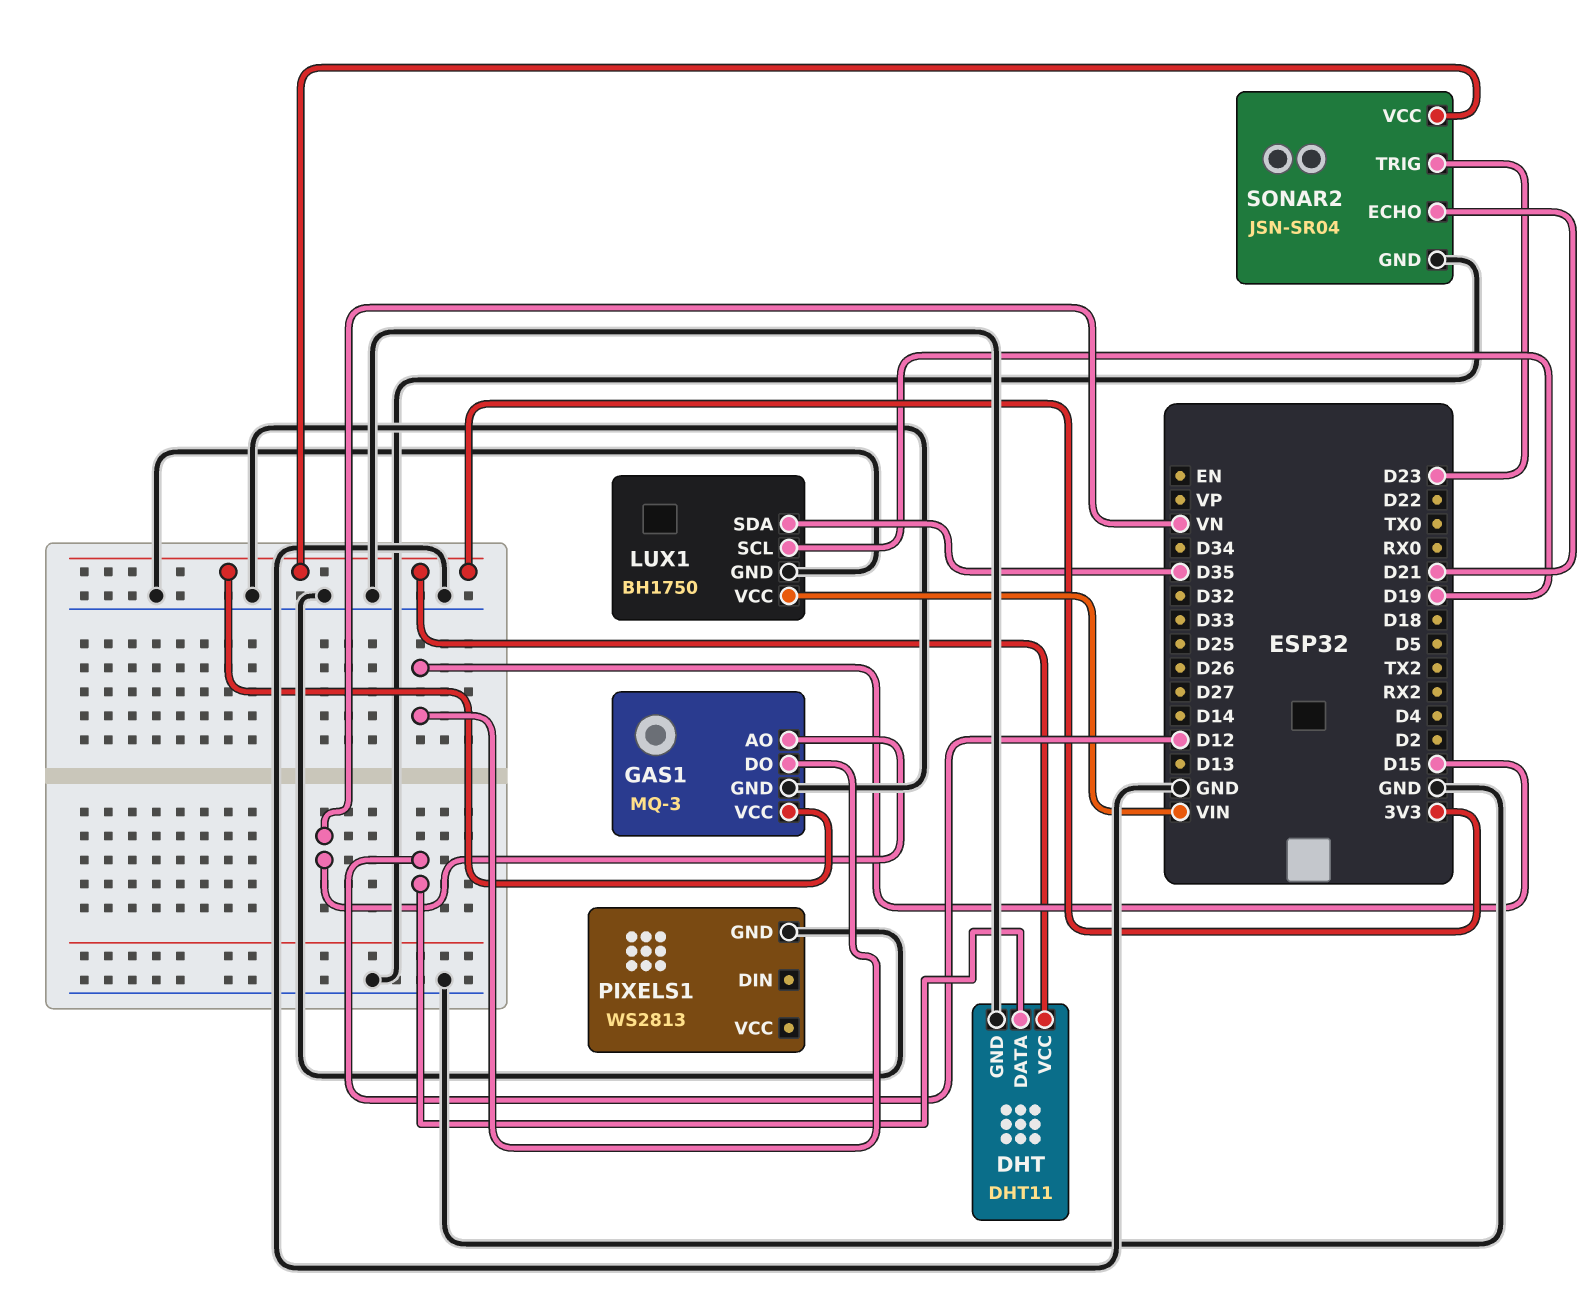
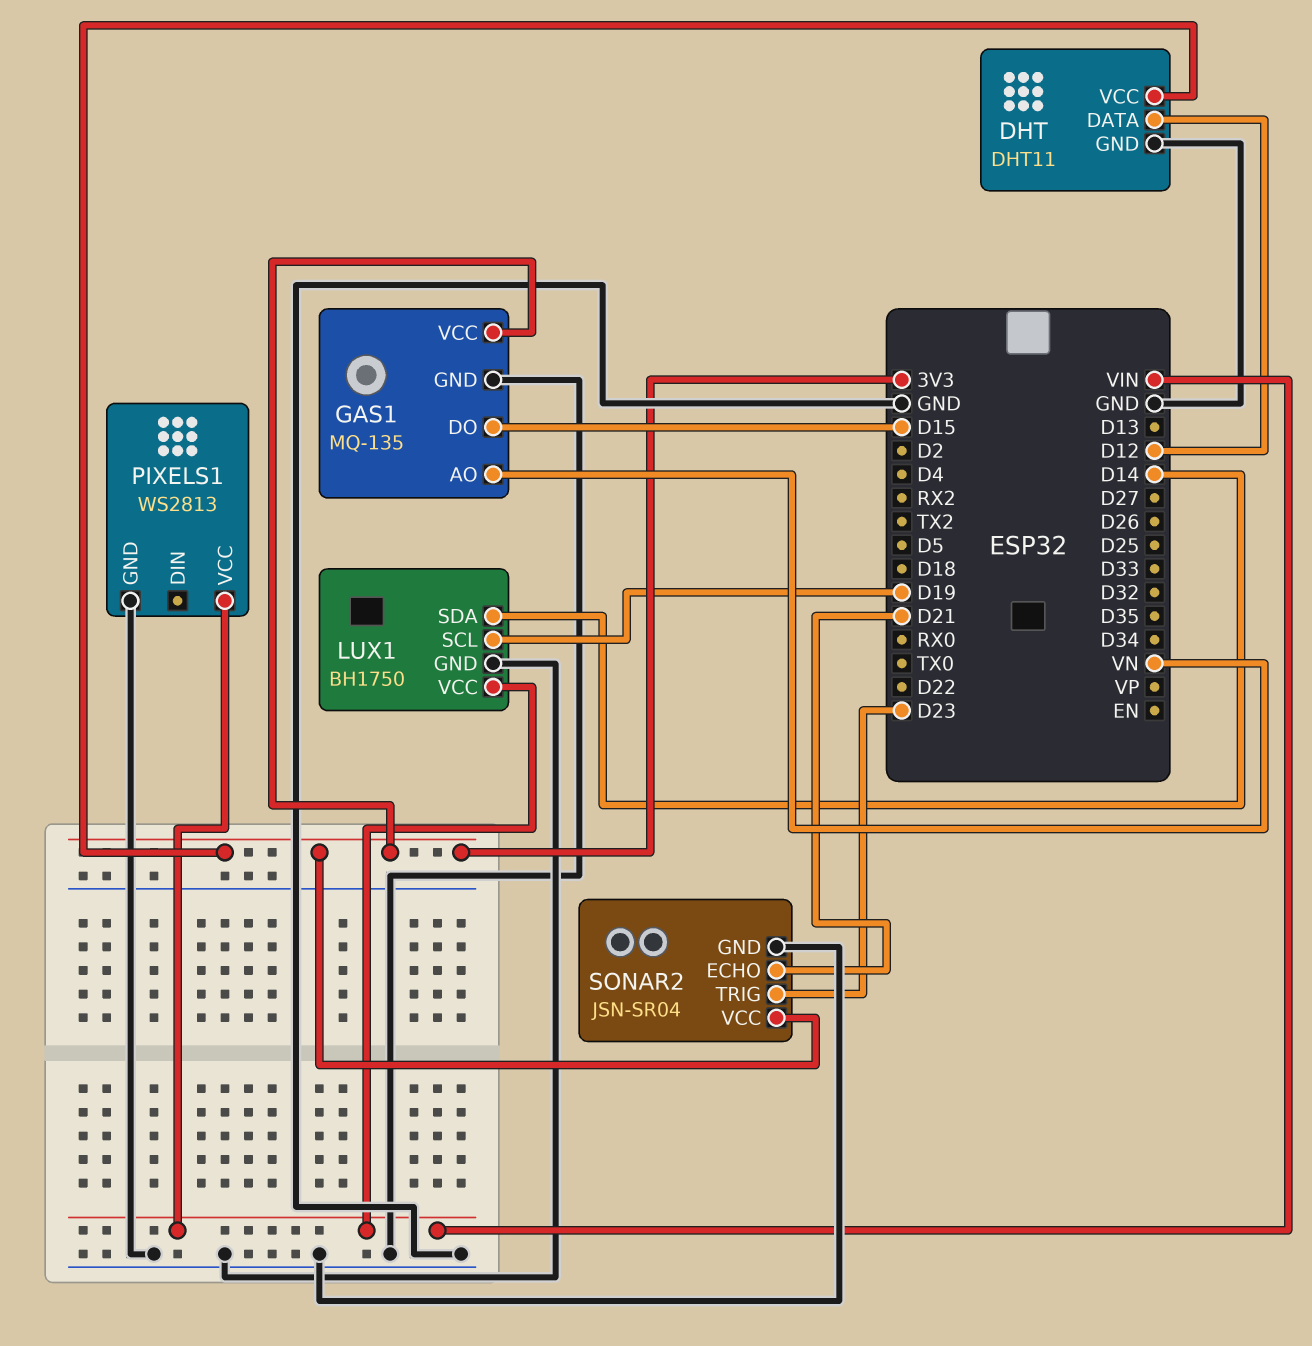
GAS1: MQ-3 -> MQ-135
LUX1 pin SDA: D35 -> D14
PIXELS1 pin VCC: none -> VIN

